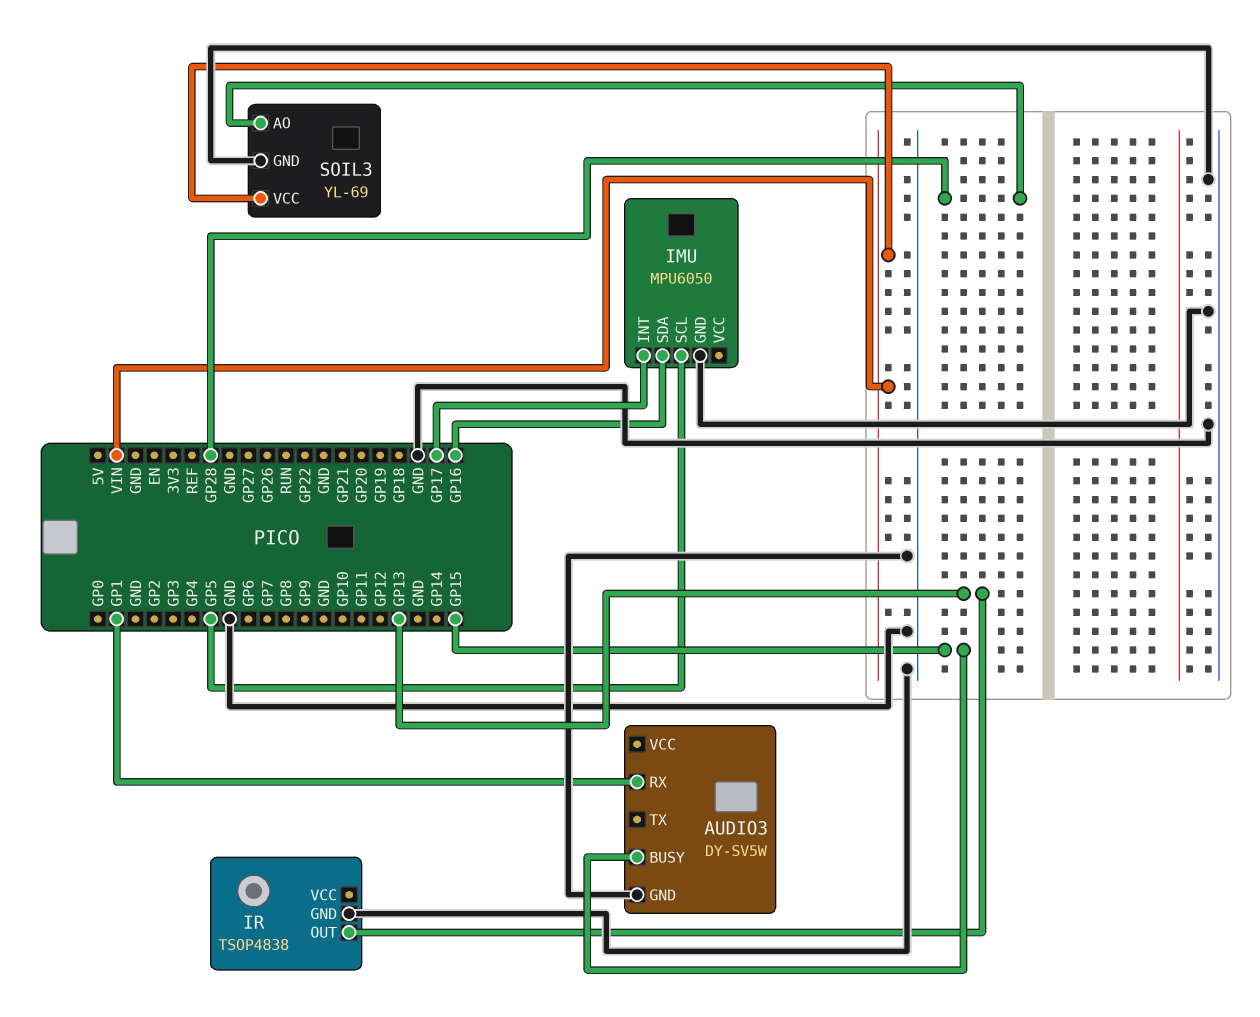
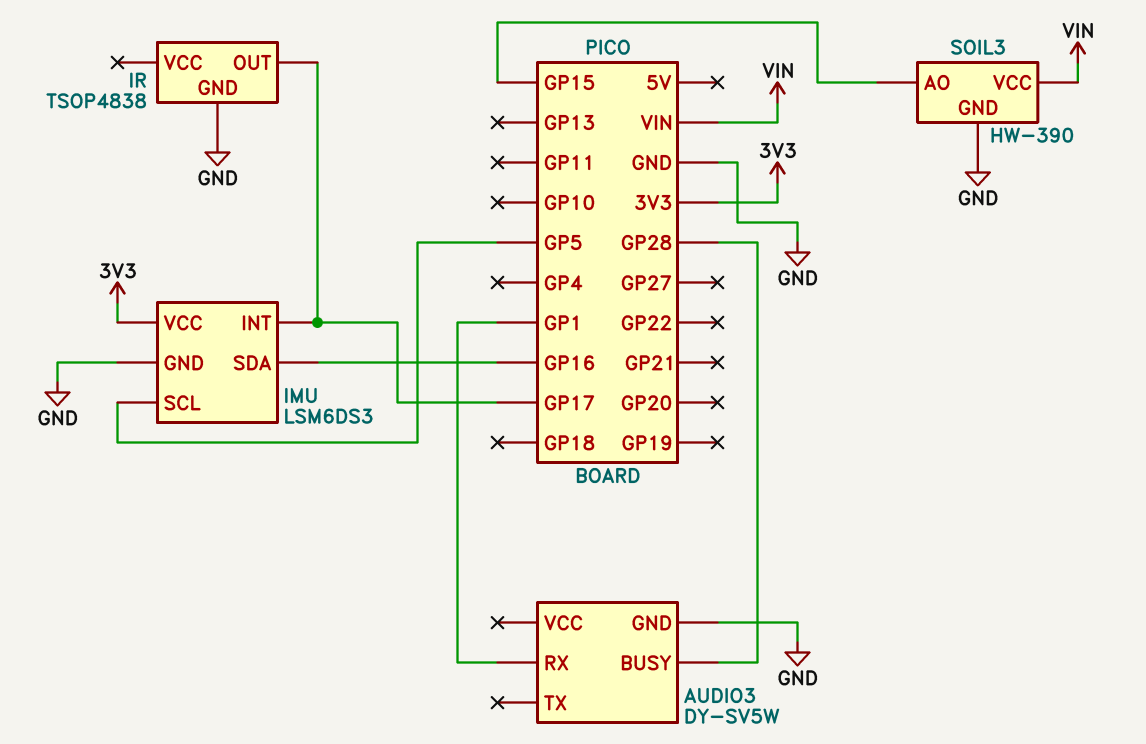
AUDIO3 pin BUSY: GP15 -> GP28
IMU: MPU6050 -> LSM6DS3
IMU pin VCC: none -> 3V3
IR pin OUT: GP13 -> GP17
SOIL3: YL-69 -> HW-390
SOIL3 pin AO: GP28 -> GP15

